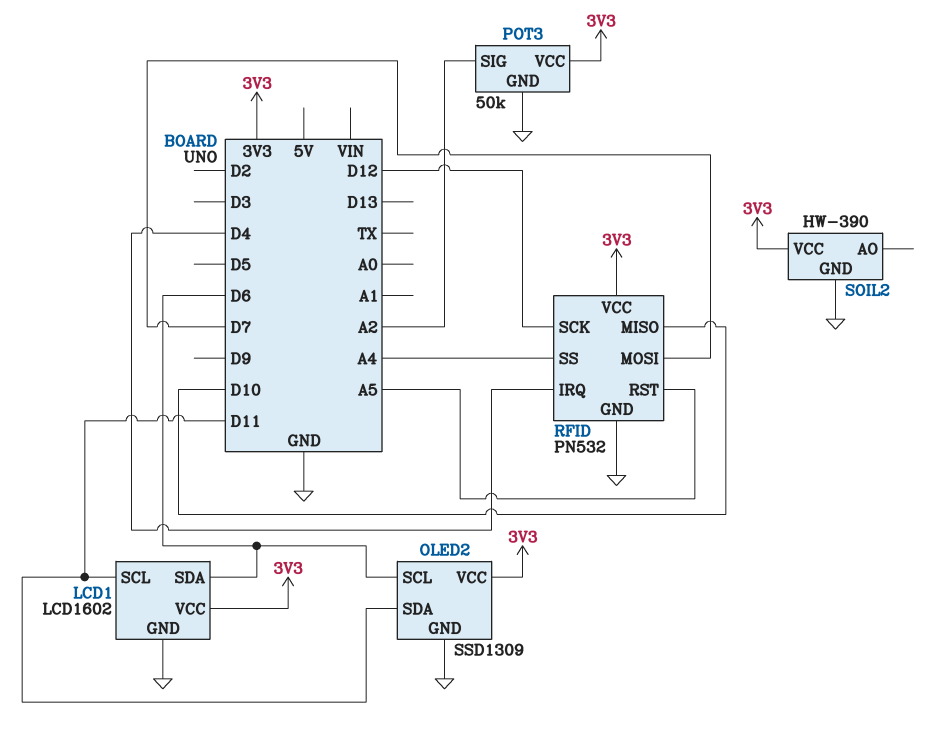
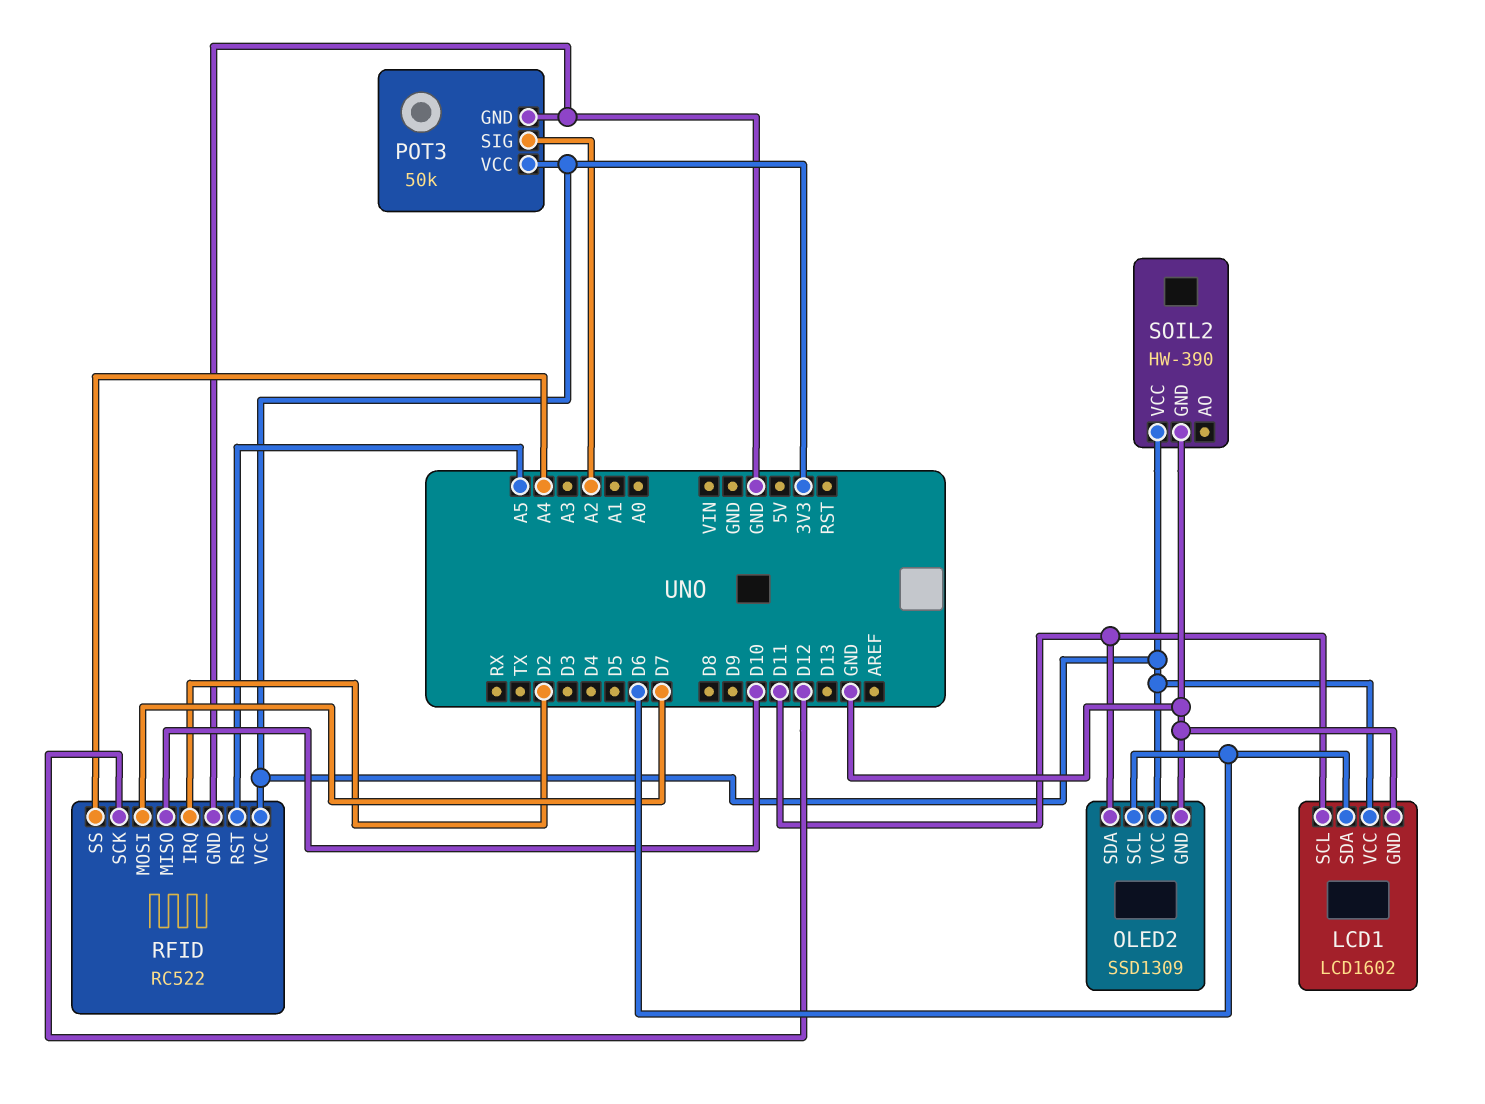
RFID: PN532 -> RC522
RFID pin IRQ: D4 -> D2

